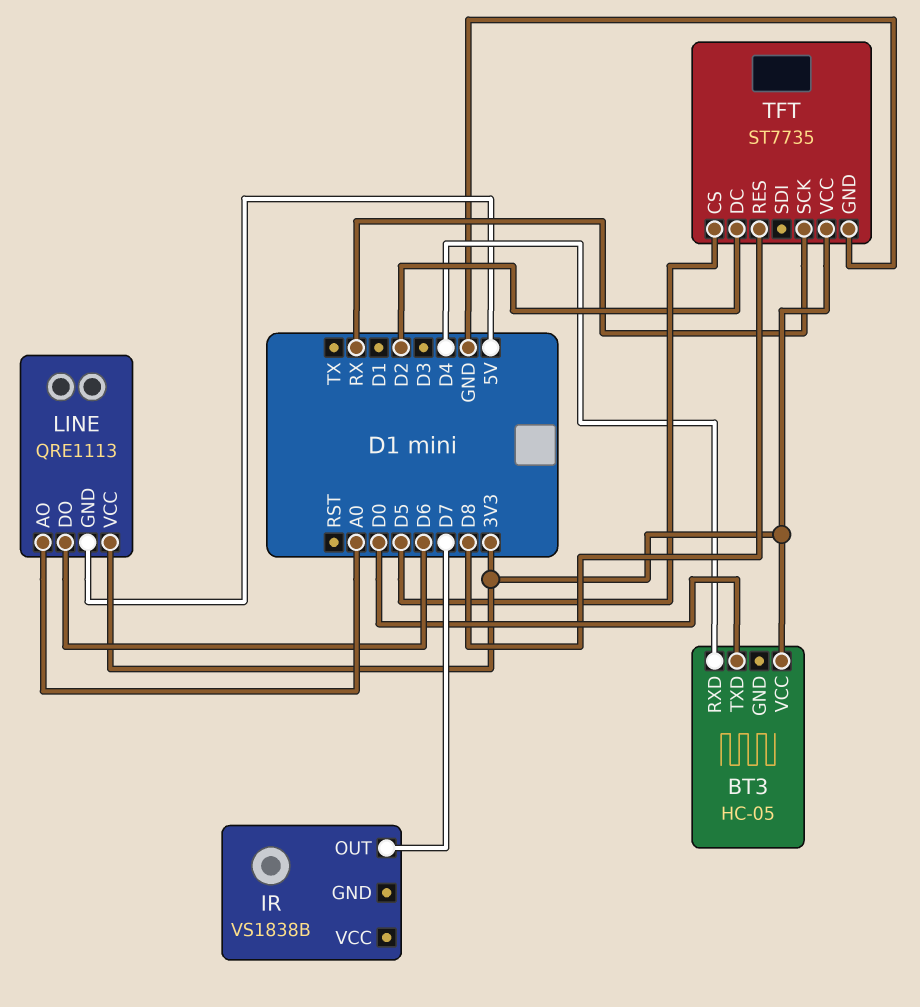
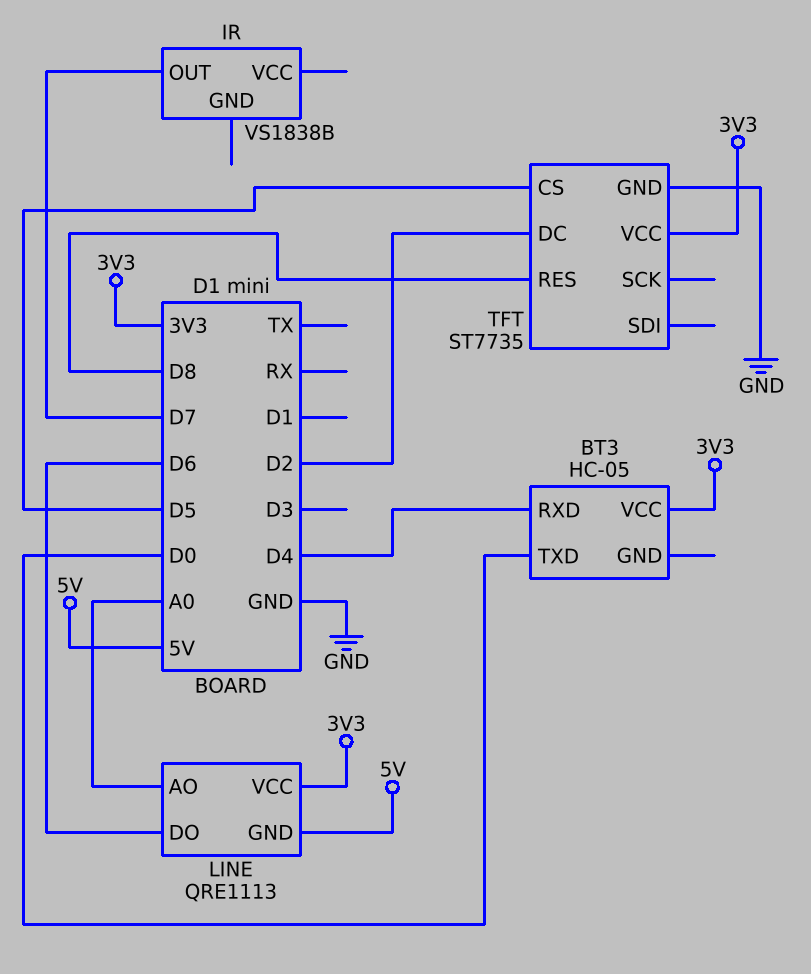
TFT pin SCK: RX -> none

